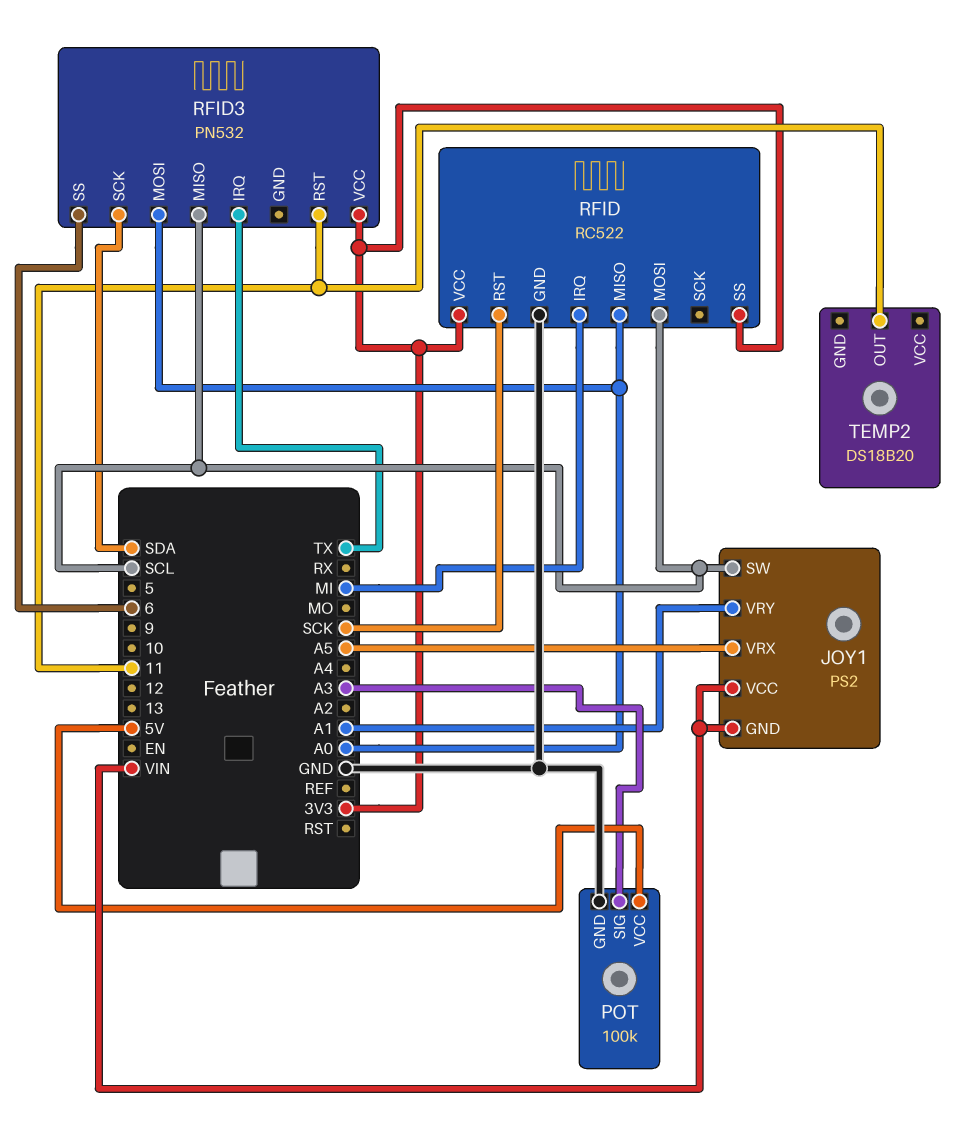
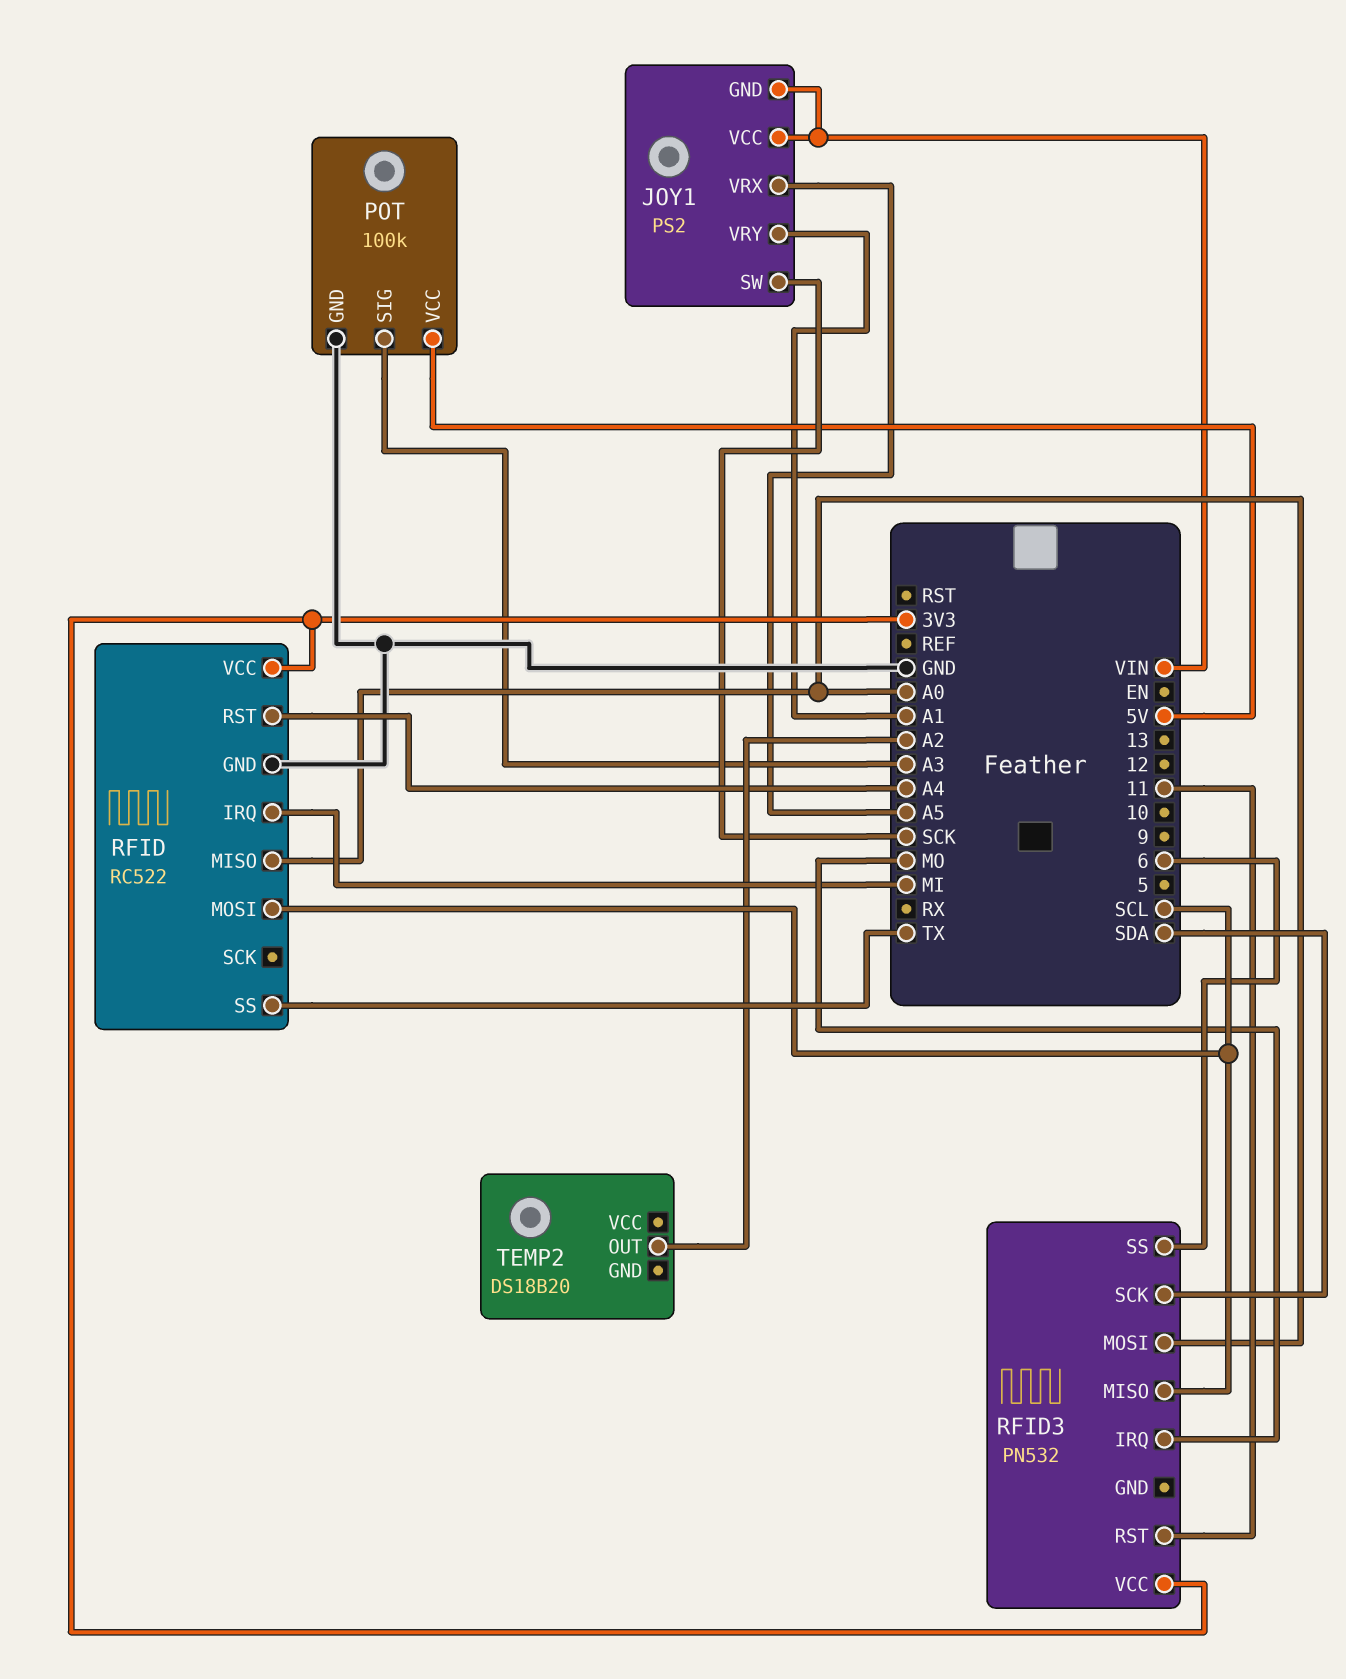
JOY1 pin SW: SCL -> SCK
RFID pin RST: SCK -> A4
RFID pin SS: 3V3 -> TX
RFID3 pin IRQ: TX -> MO
TEMP2 pin OUT: 11 -> A2

